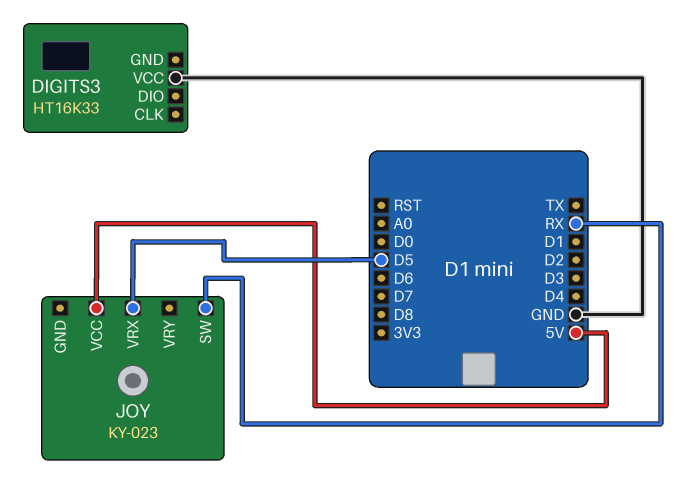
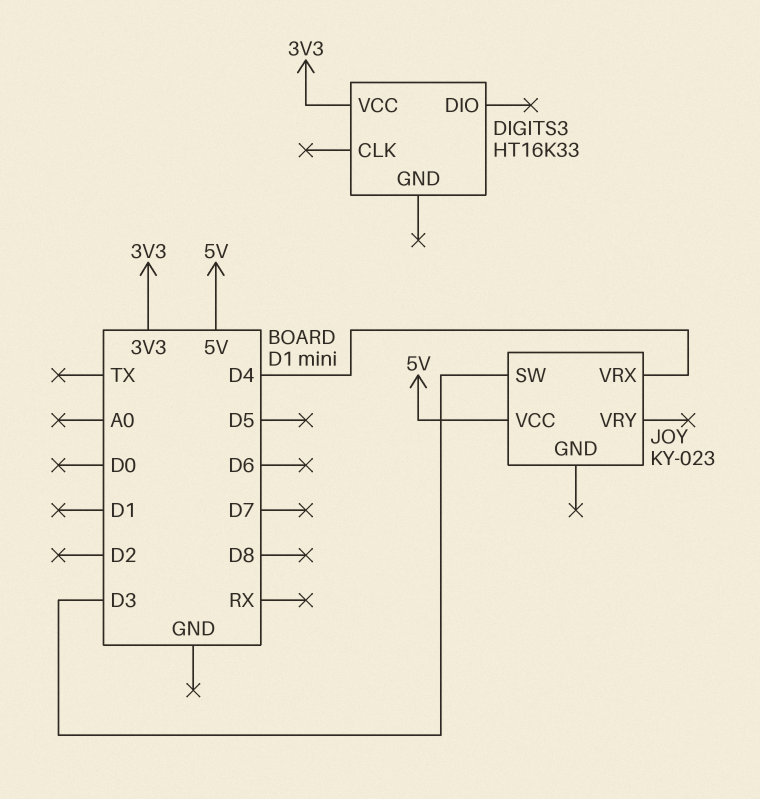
DIGITS3 pin VCC: GND -> 3V3
JOY pin SW: RX -> D3
JOY pin VRX: D5 -> D4

